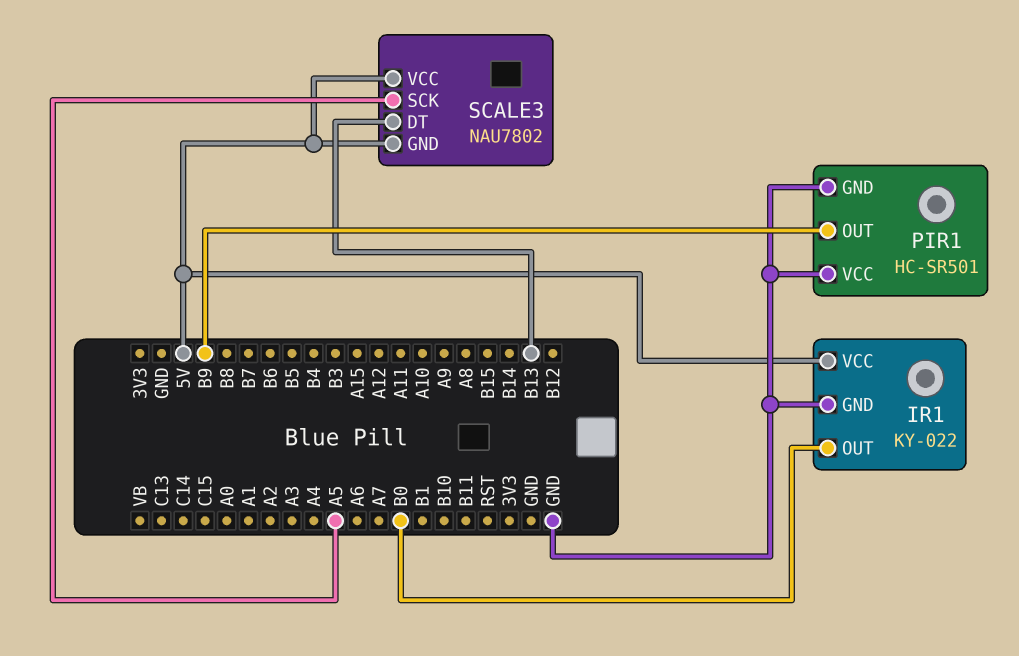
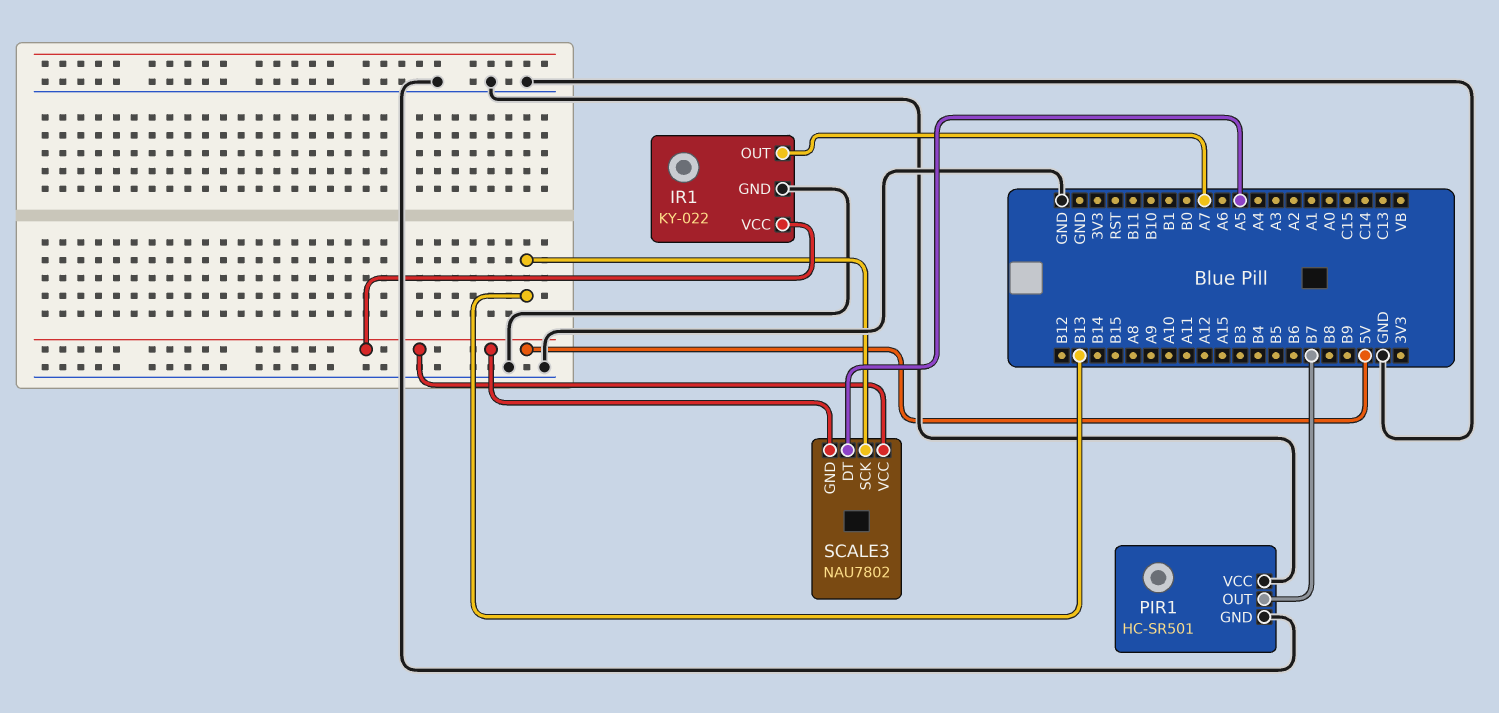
IR1 pin OUT: B0 -> A7
PIR1 pin OUT: B9 -> B7
SCALE3 pin DT: B13 -> A5
SCALE3 pin SCK: A5 -> B13

